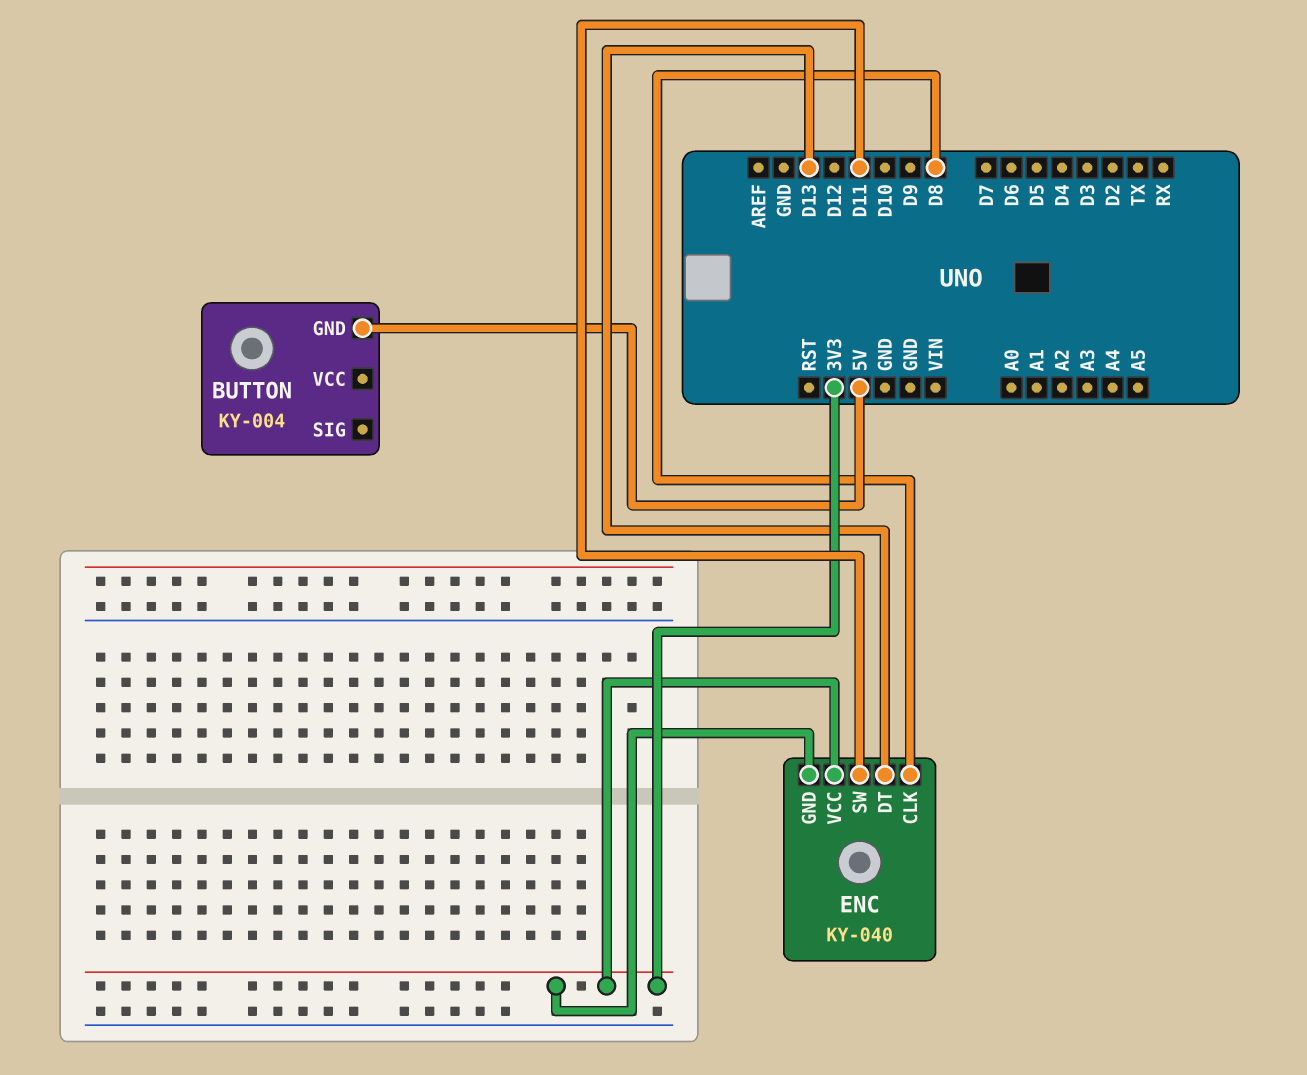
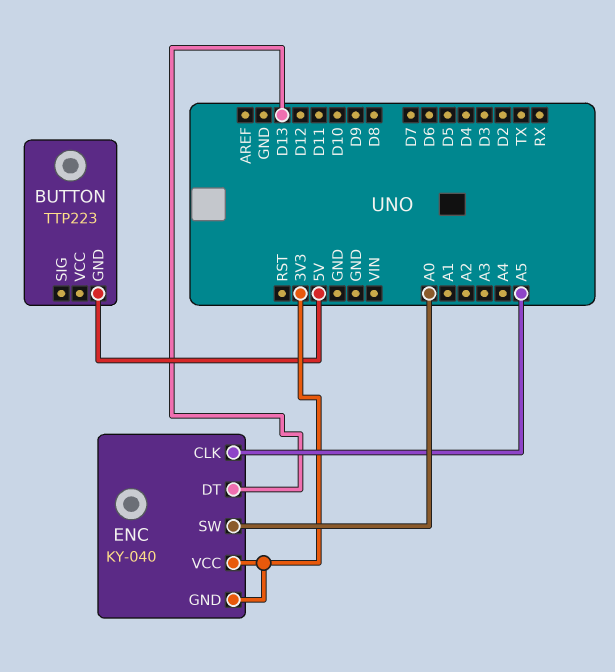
BUTTON: KY-004 -> TTP223
ENC pin CLK: D8 -> A5
ENC pin SW: D11 -> A0

